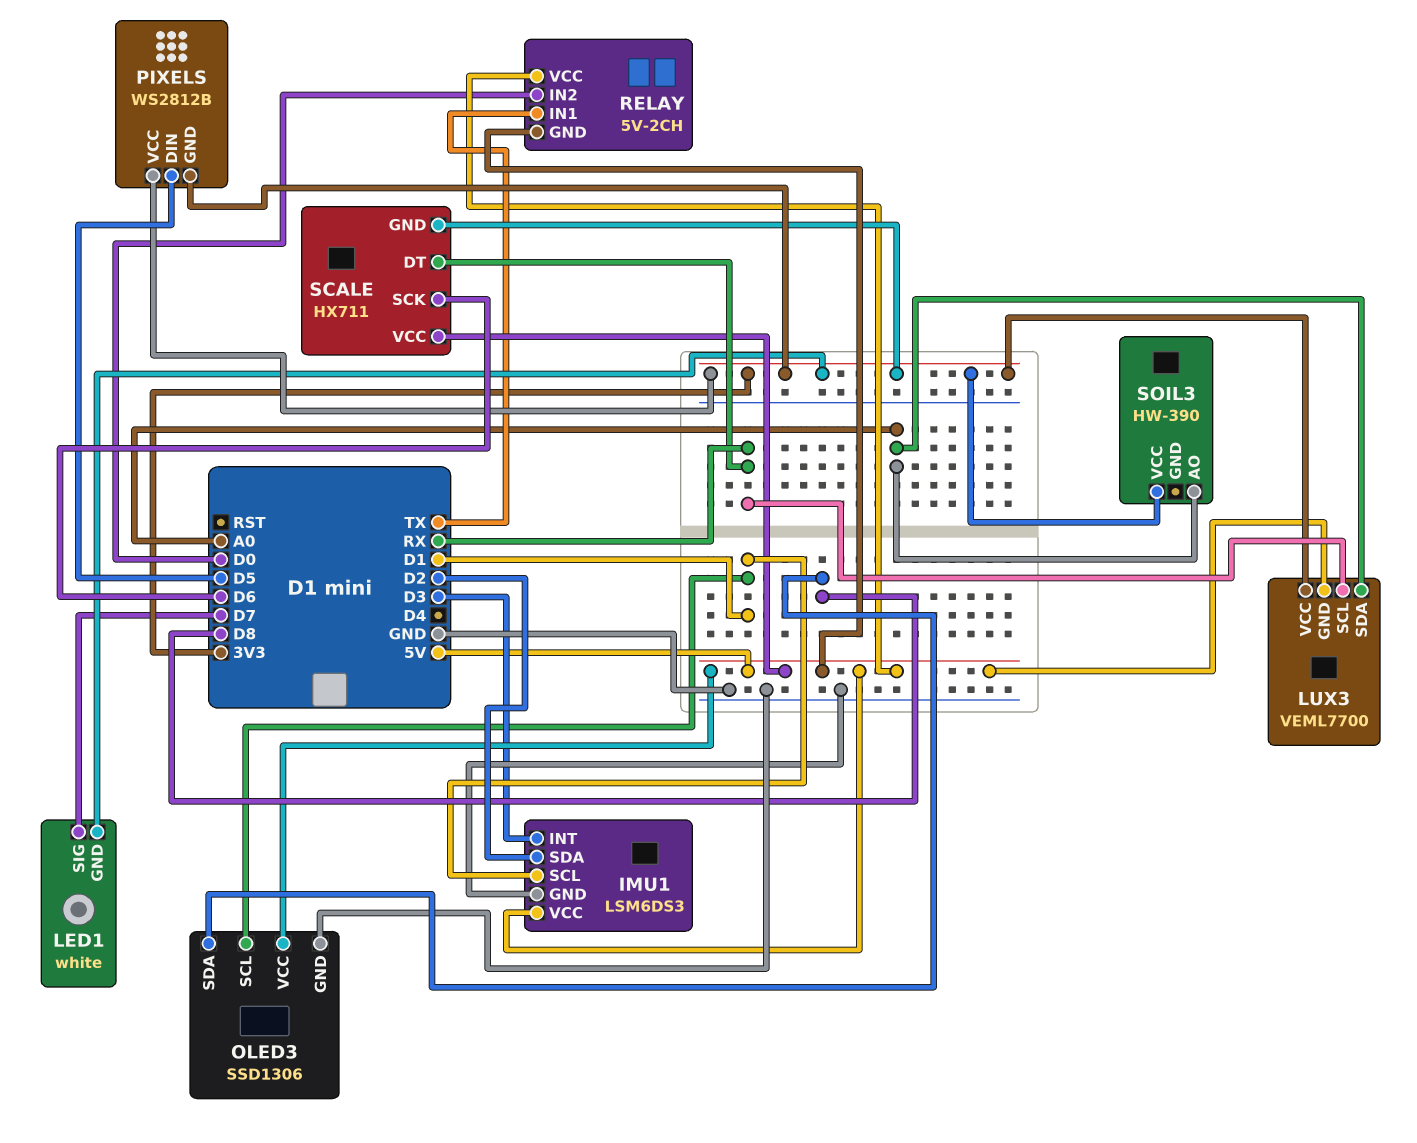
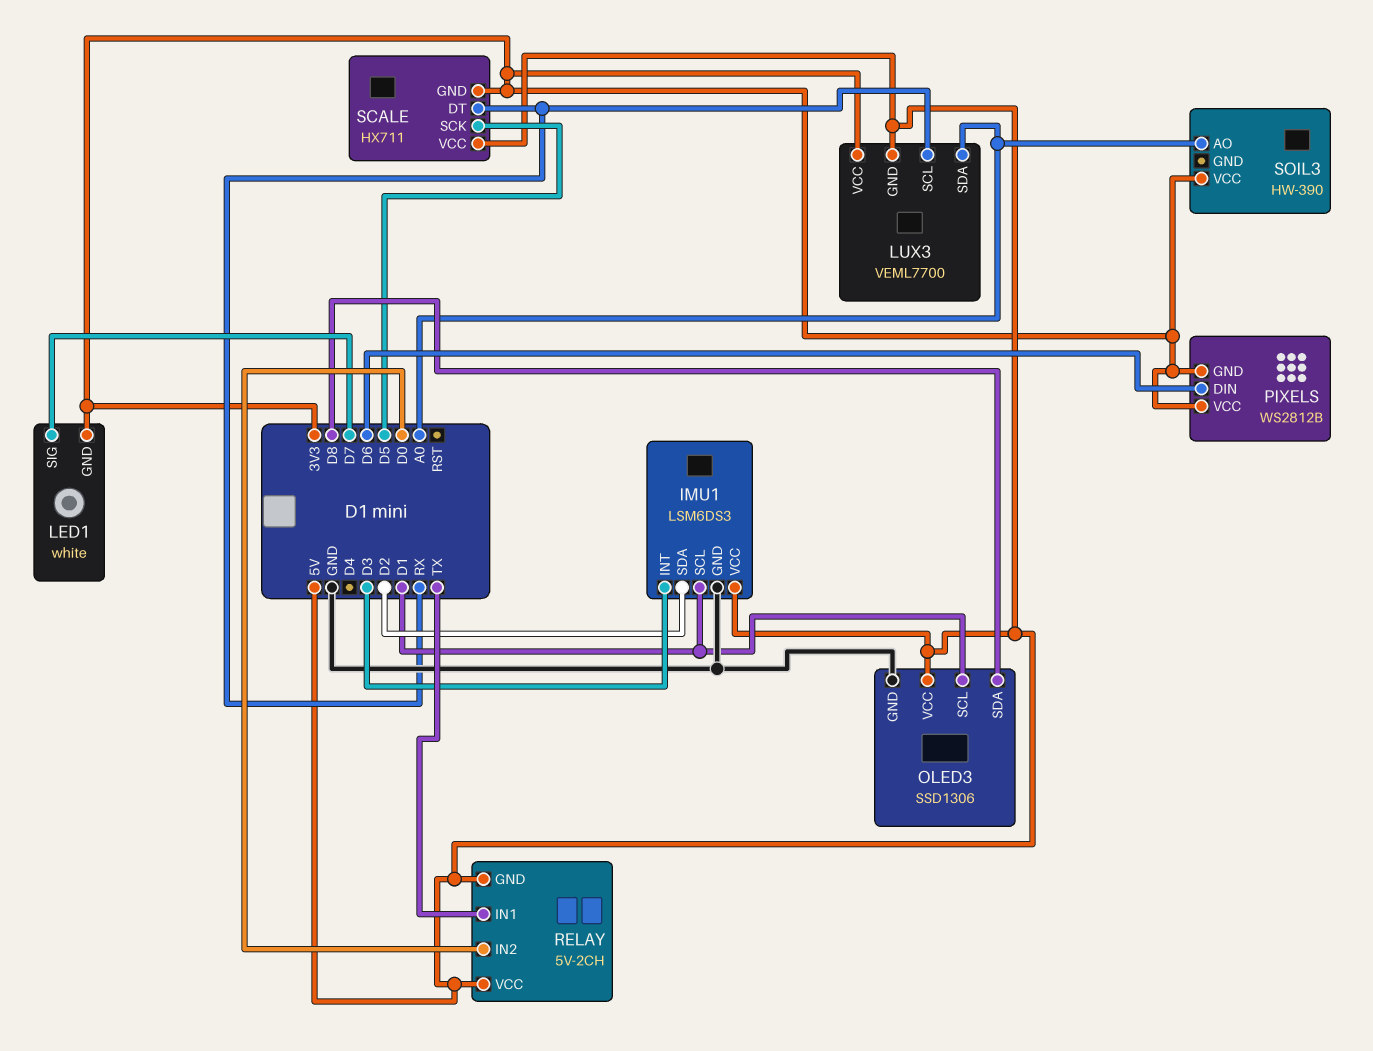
PIXELS pin DIN: D5 -> D6
SCALE pin SCK: D6 -> D5

